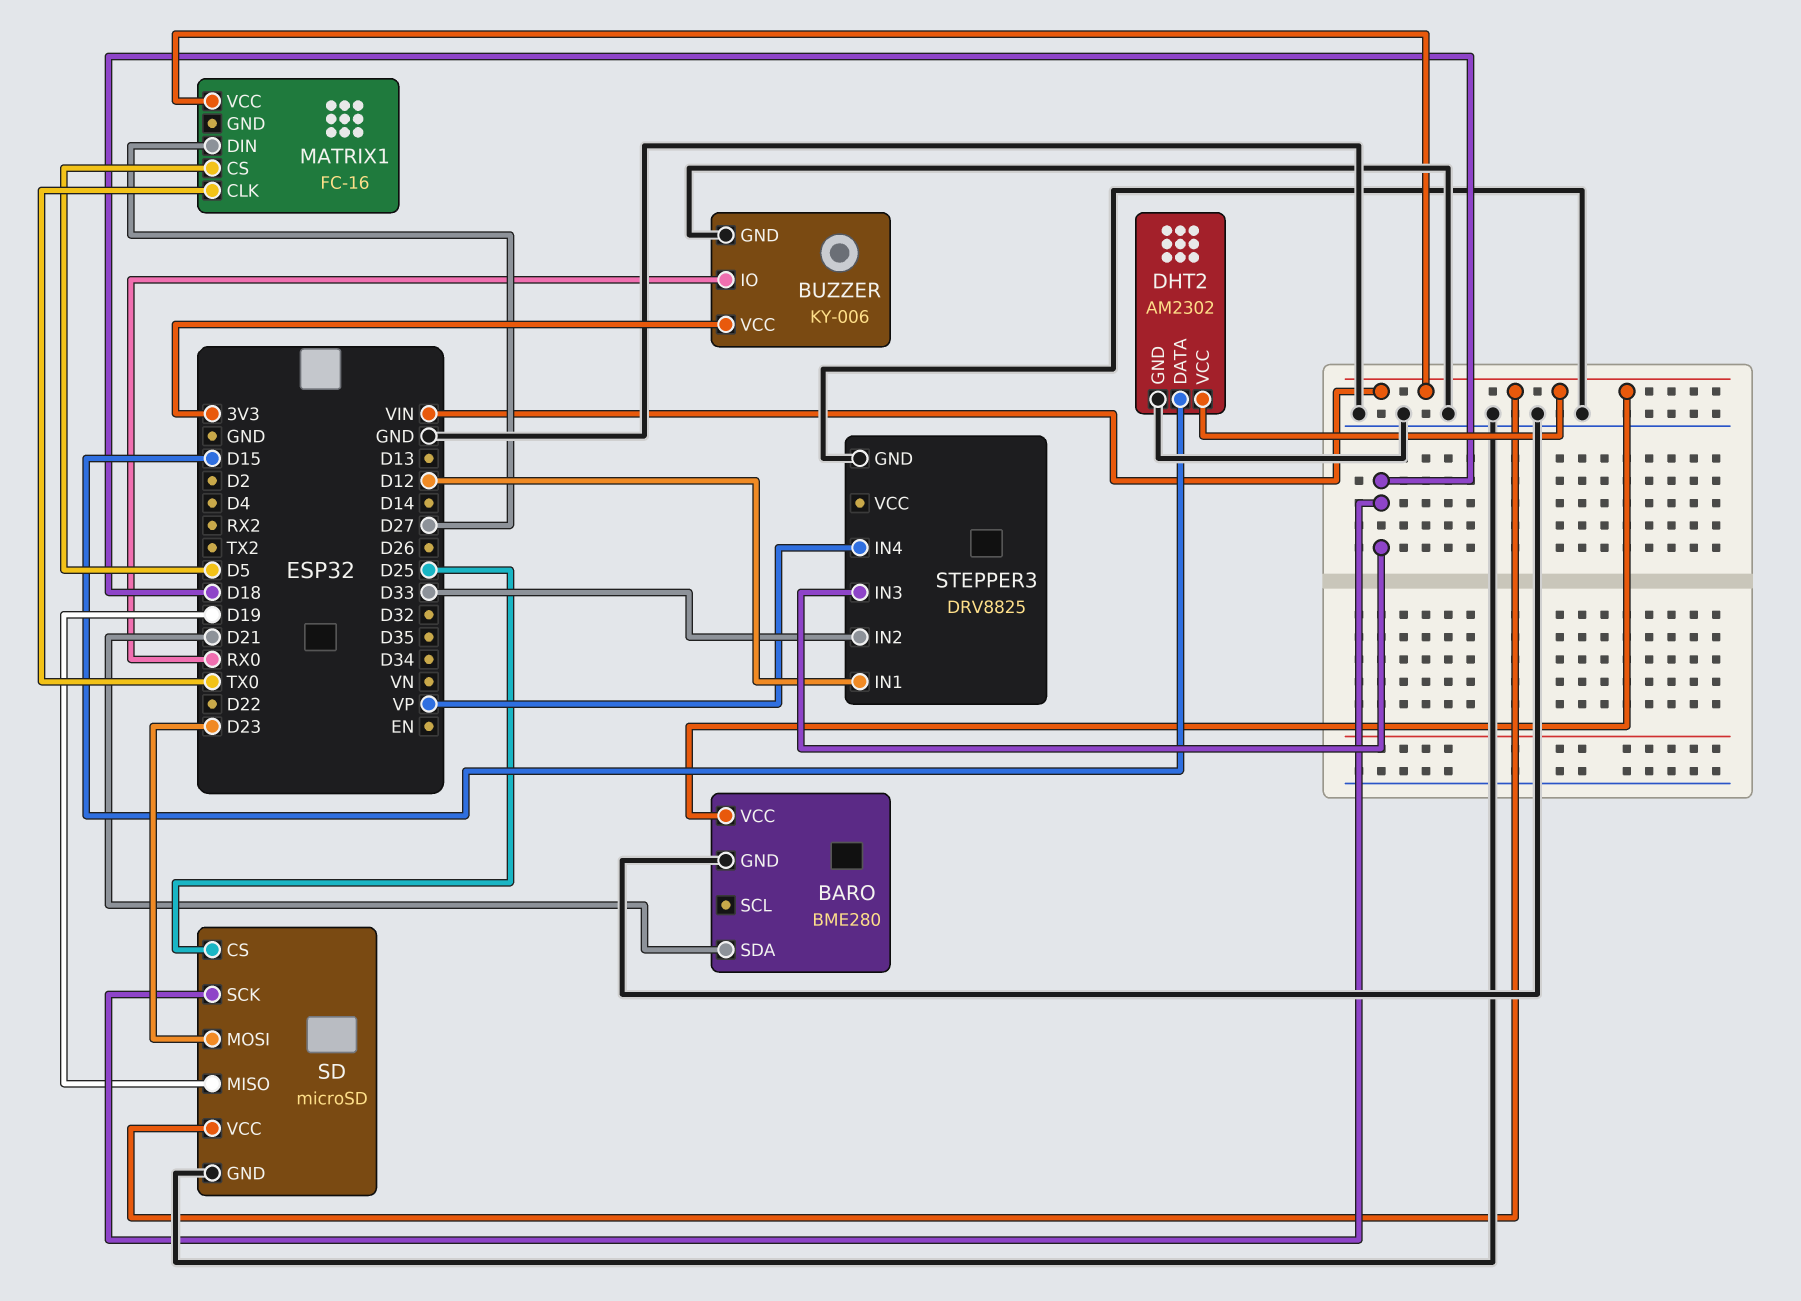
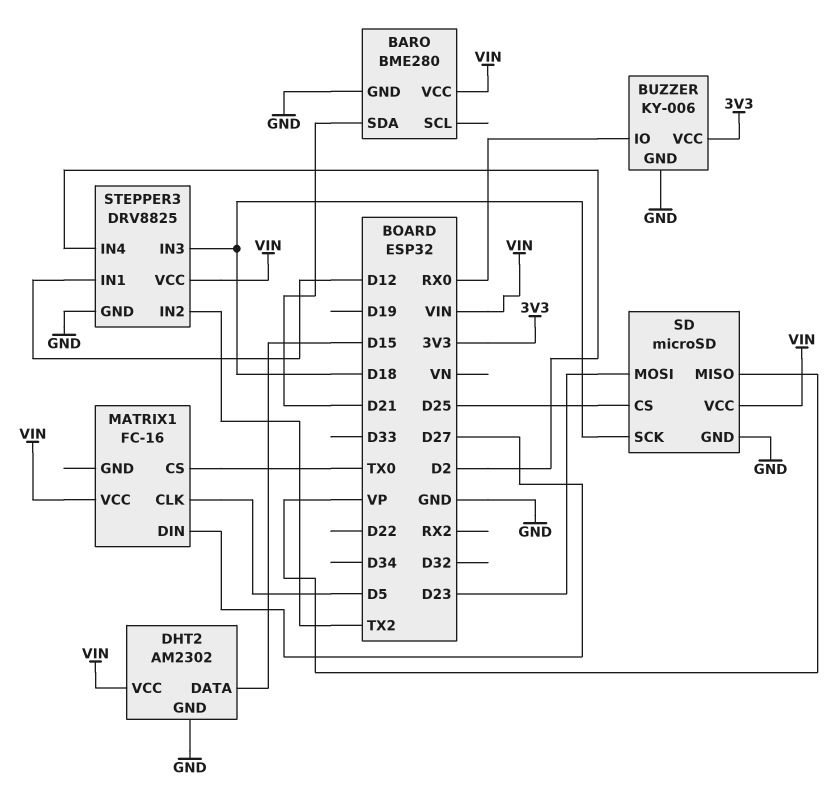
MATRIX1 pin CLK: TX0 -> D5
MATRIX1 pin CS: D5 -> TX0
SD pin MISO: D19 -> VP
STEPPER3 pin IN2: D33 -> TX2
STEPPER3 pin IN4: VP -> D2
STEPPER3 pin VCC: none -> VIN

